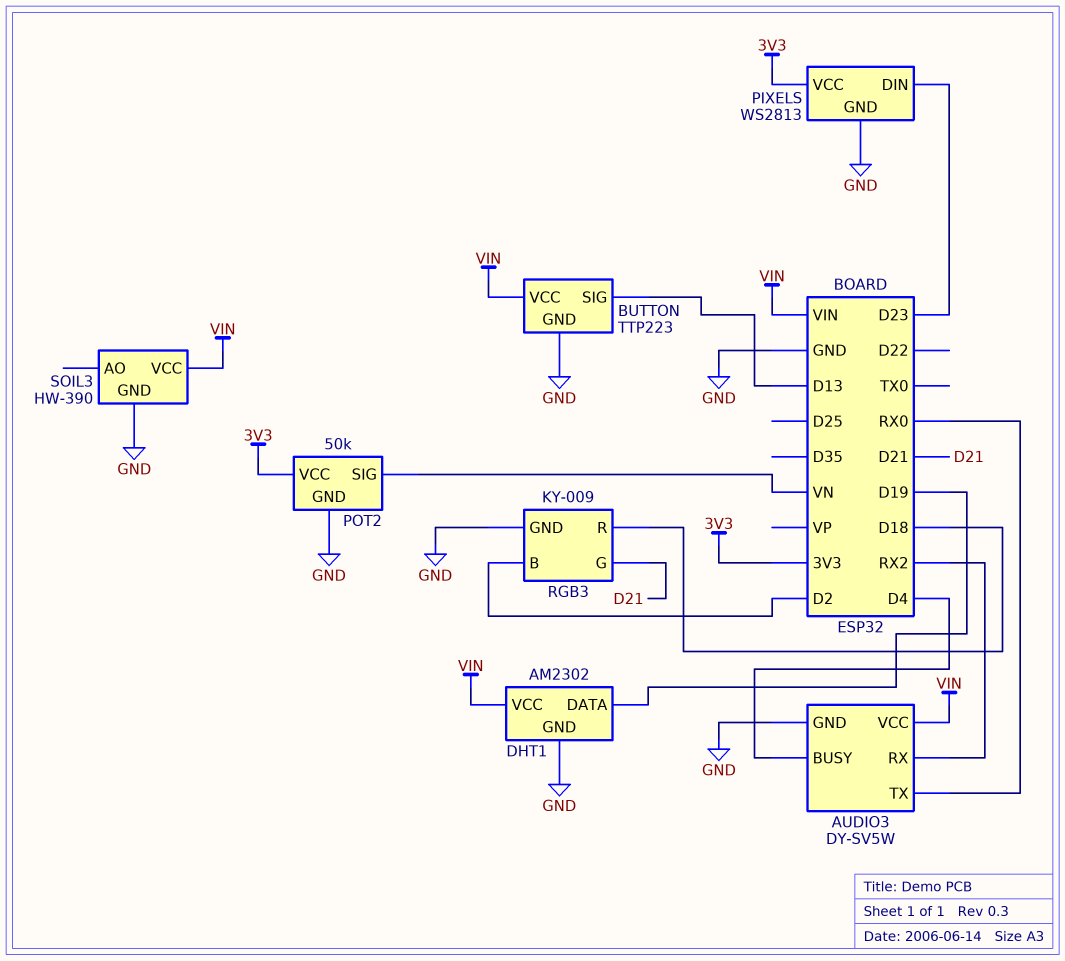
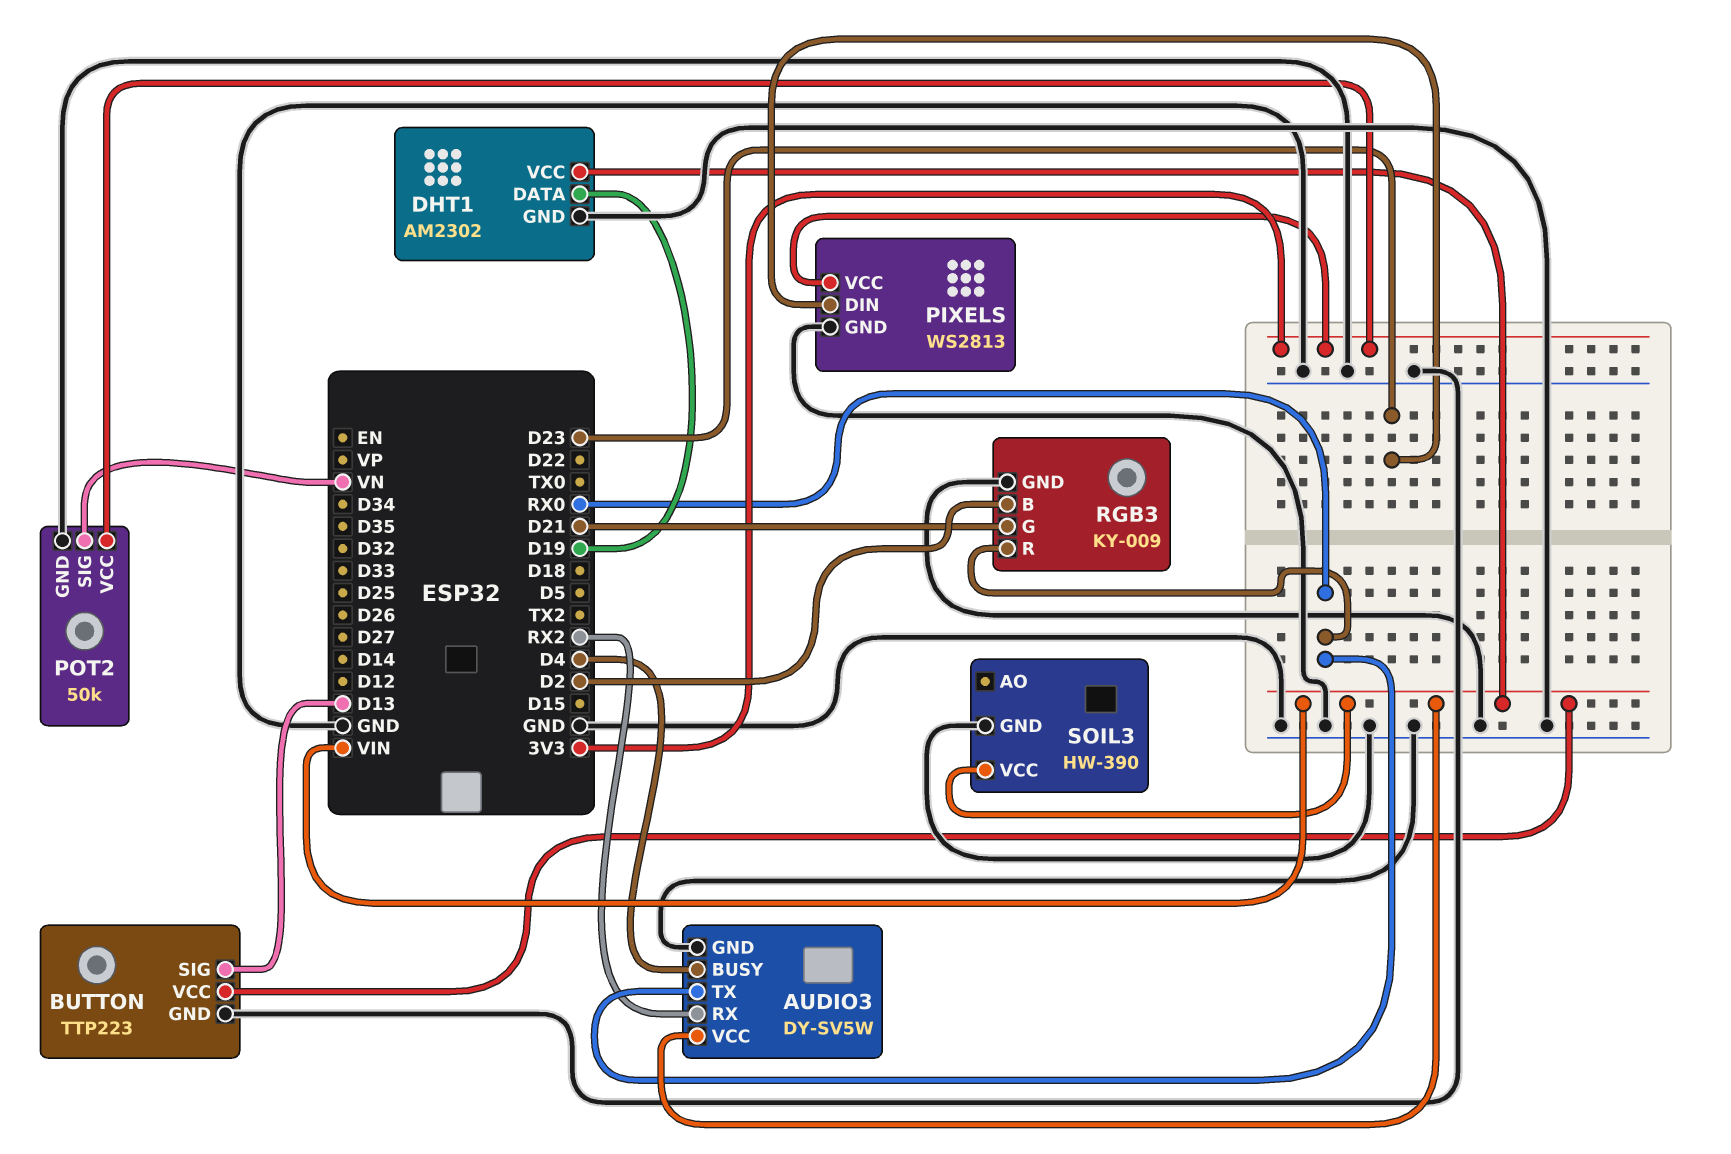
RGB3 pin R: D18 -> RX0

